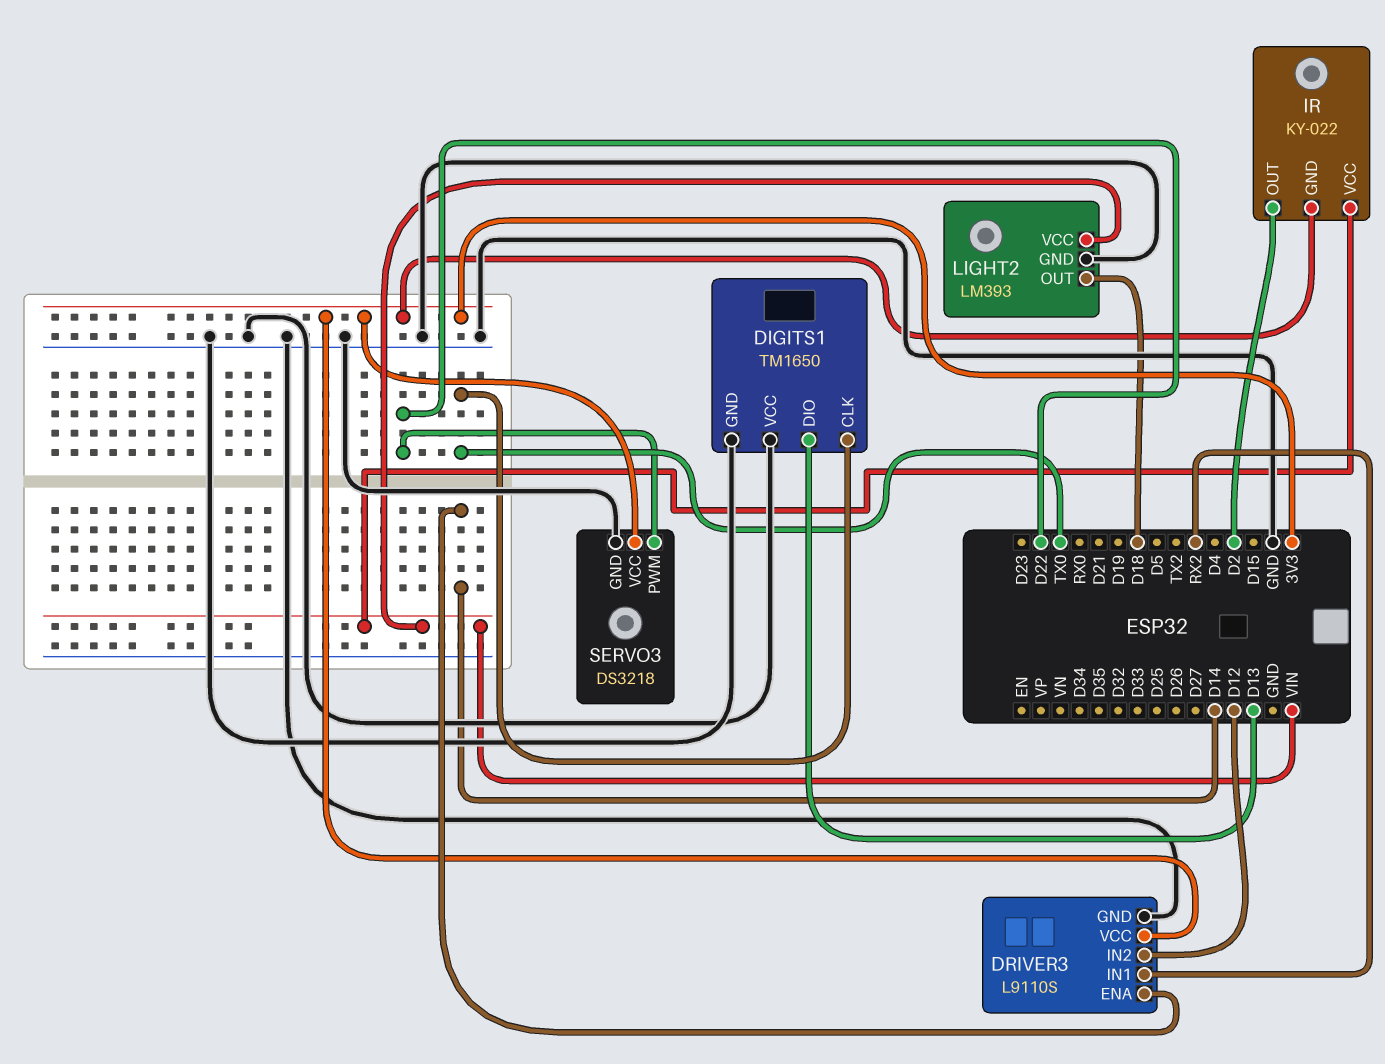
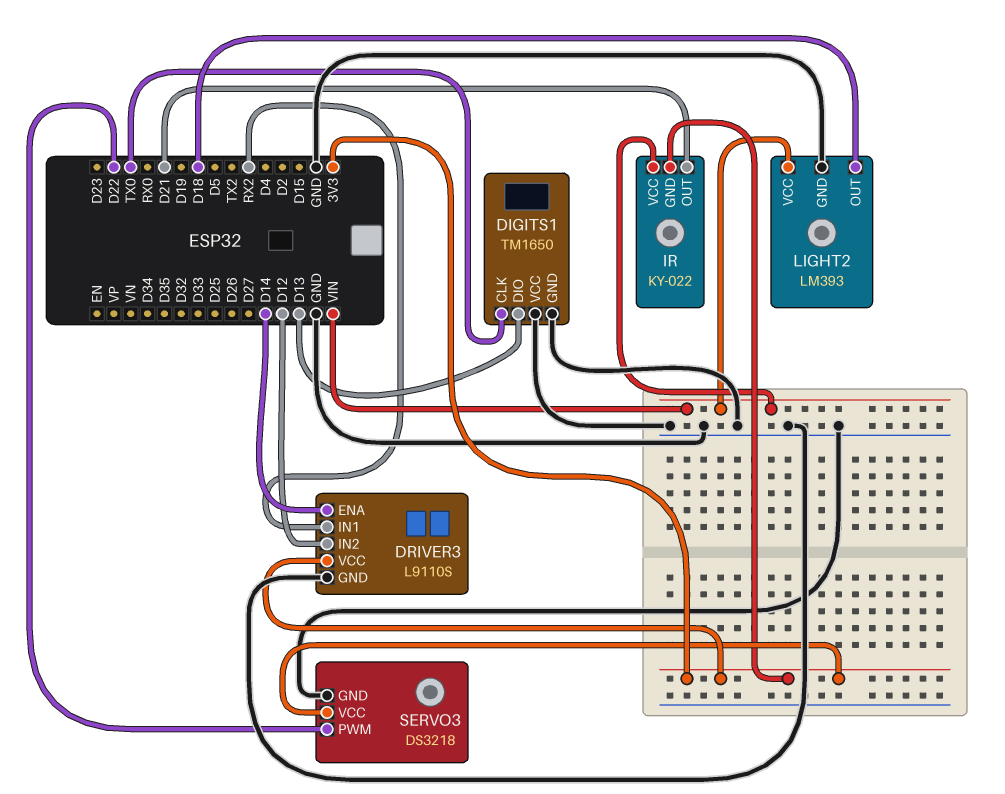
IR pin OUT: D2 -> D21

